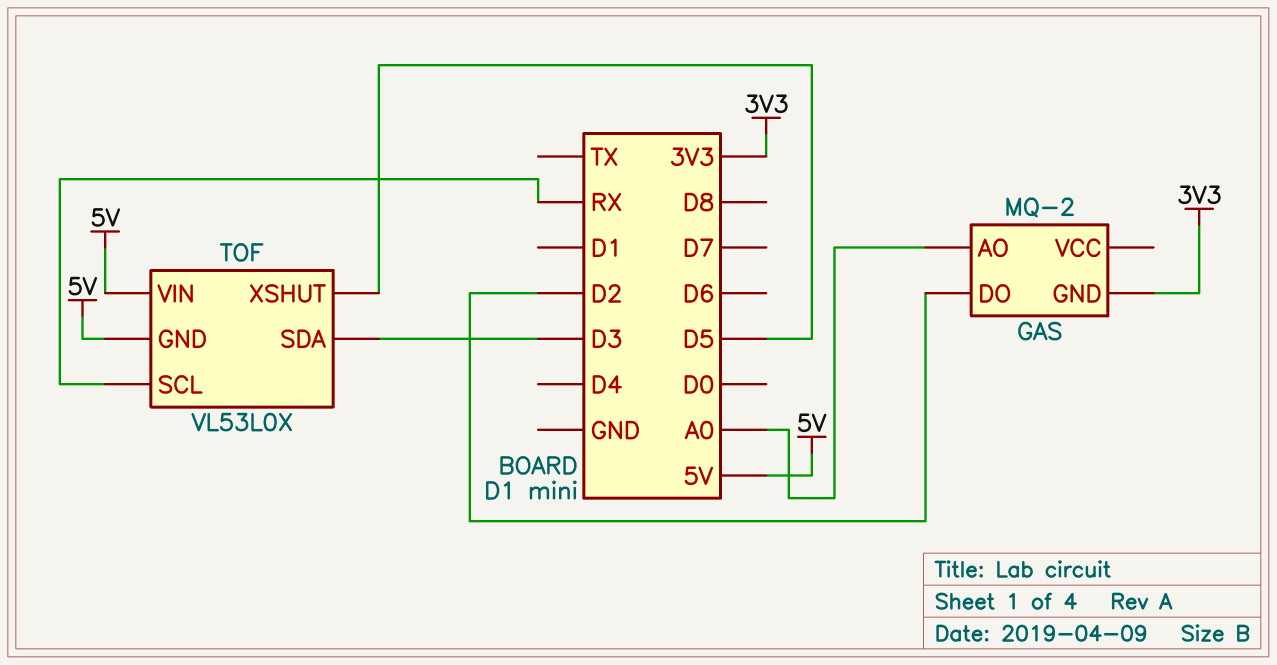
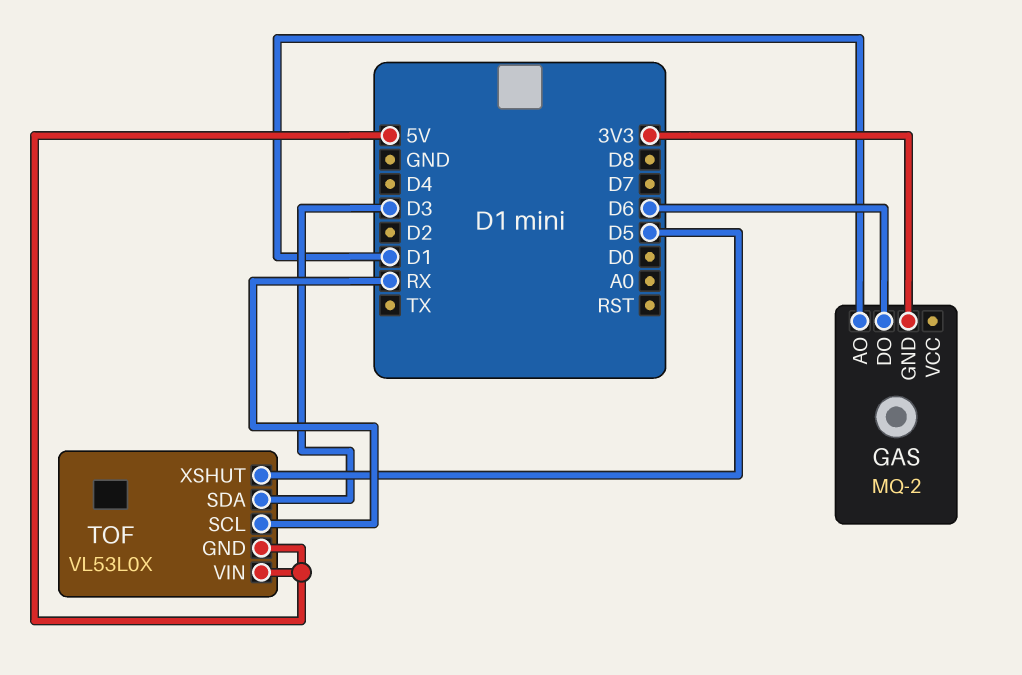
GAS pin AO: A0 -> D1
GAS pin DO: D2 -> D6

